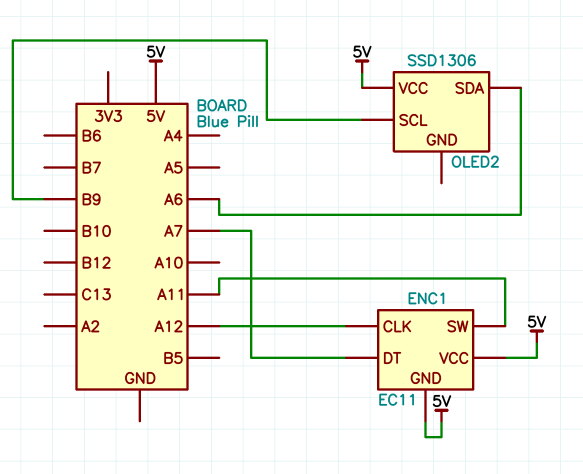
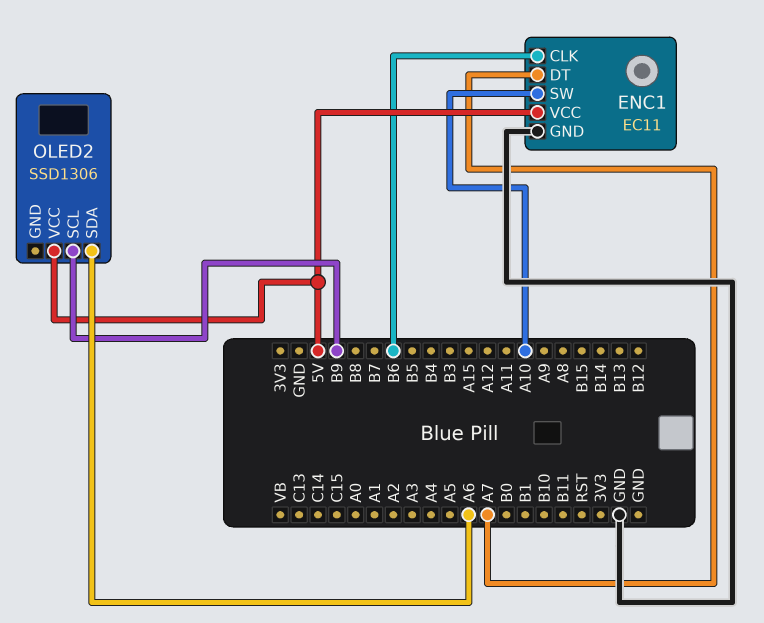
ENC1 pin CLK: A12 -> B6
ENC1 pin GND: 5V -> GND
ENC1 pin SW: A11 -> A10

